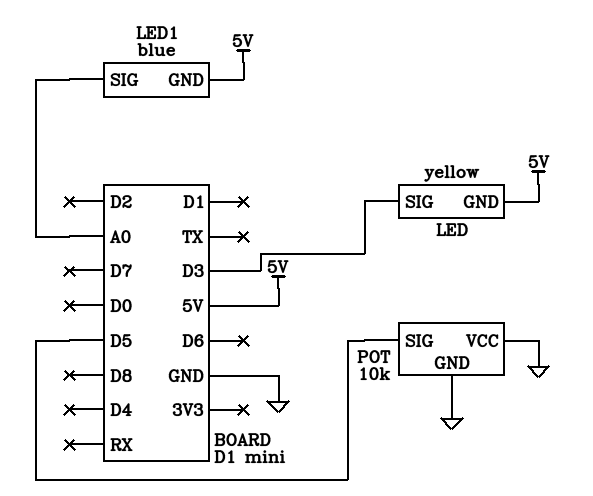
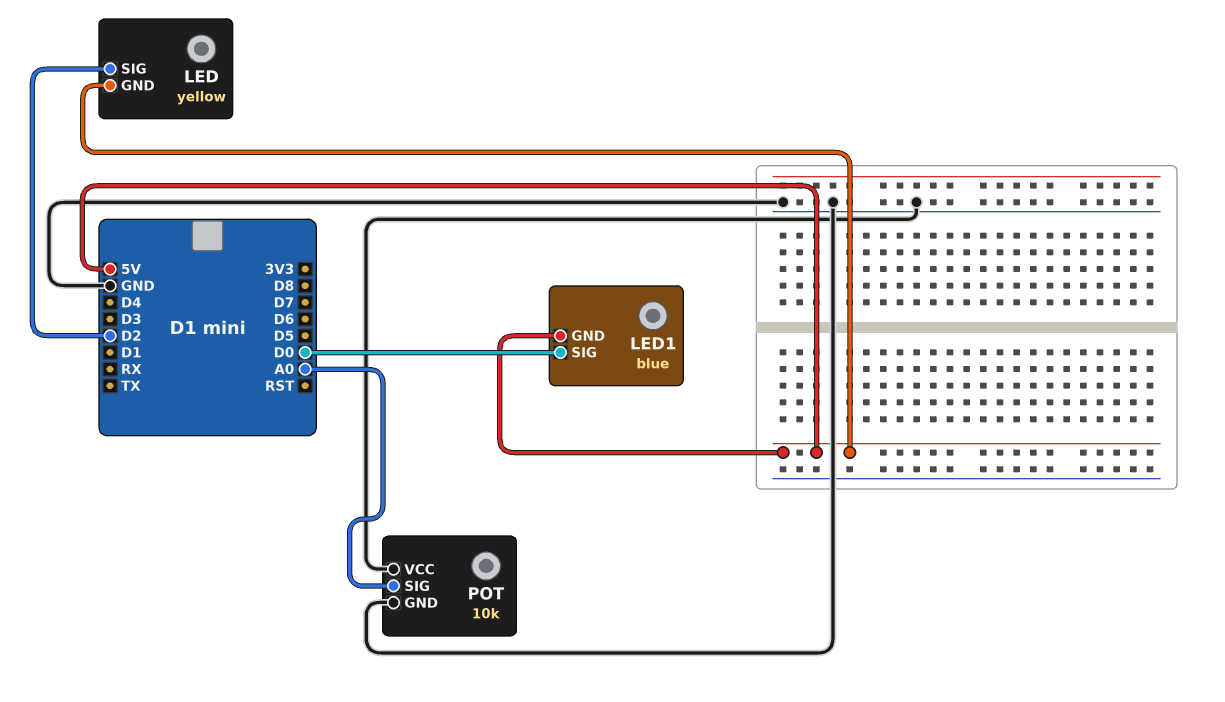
LED pin SIG: D3 -> D2
LED1 pin SIG: A0 -> D0
POT pin SIG: D5 -> A0

